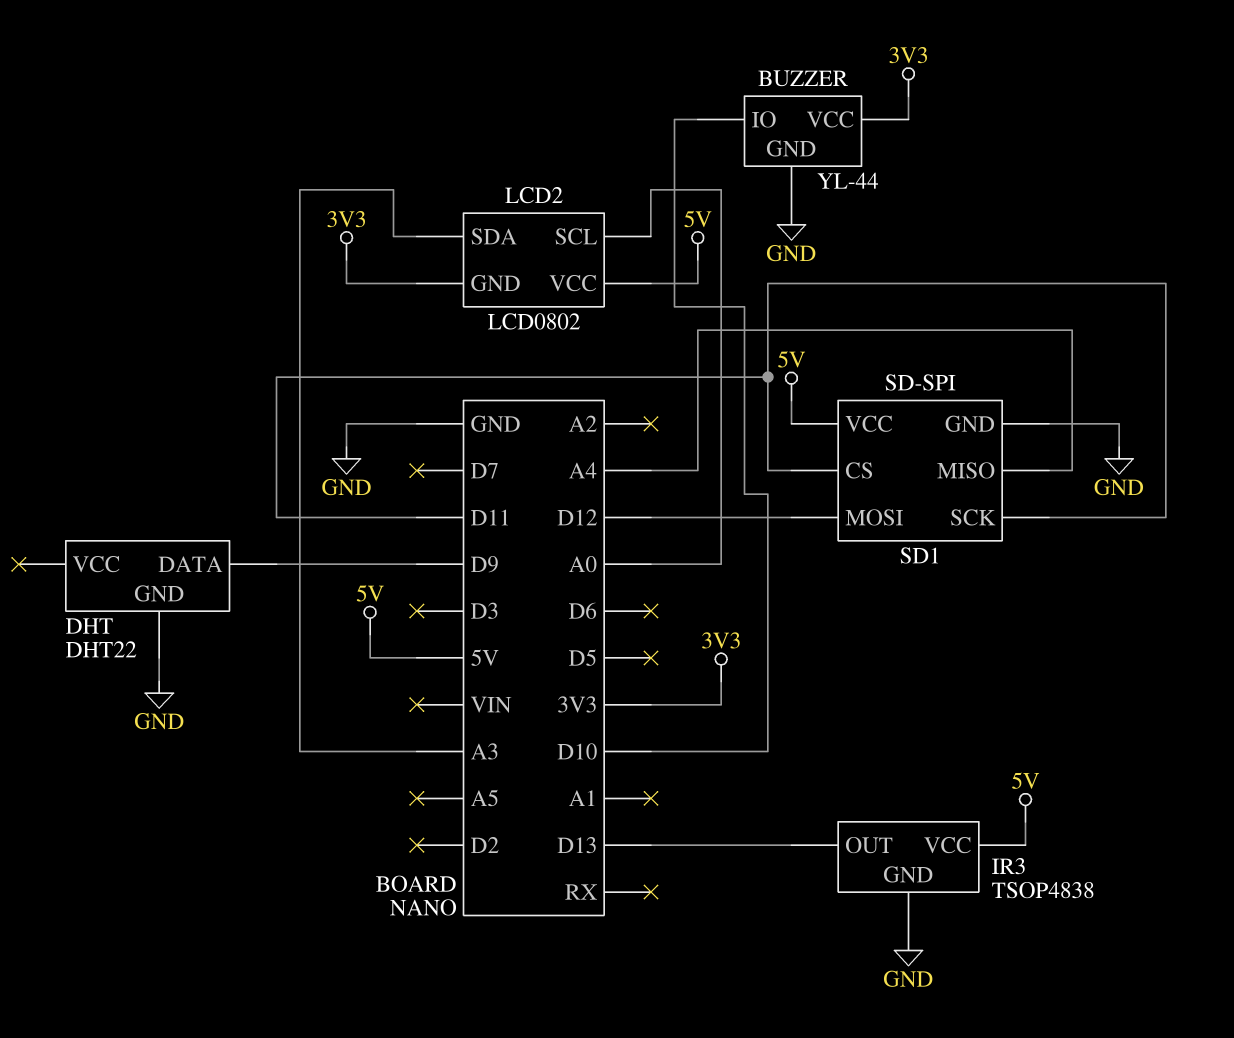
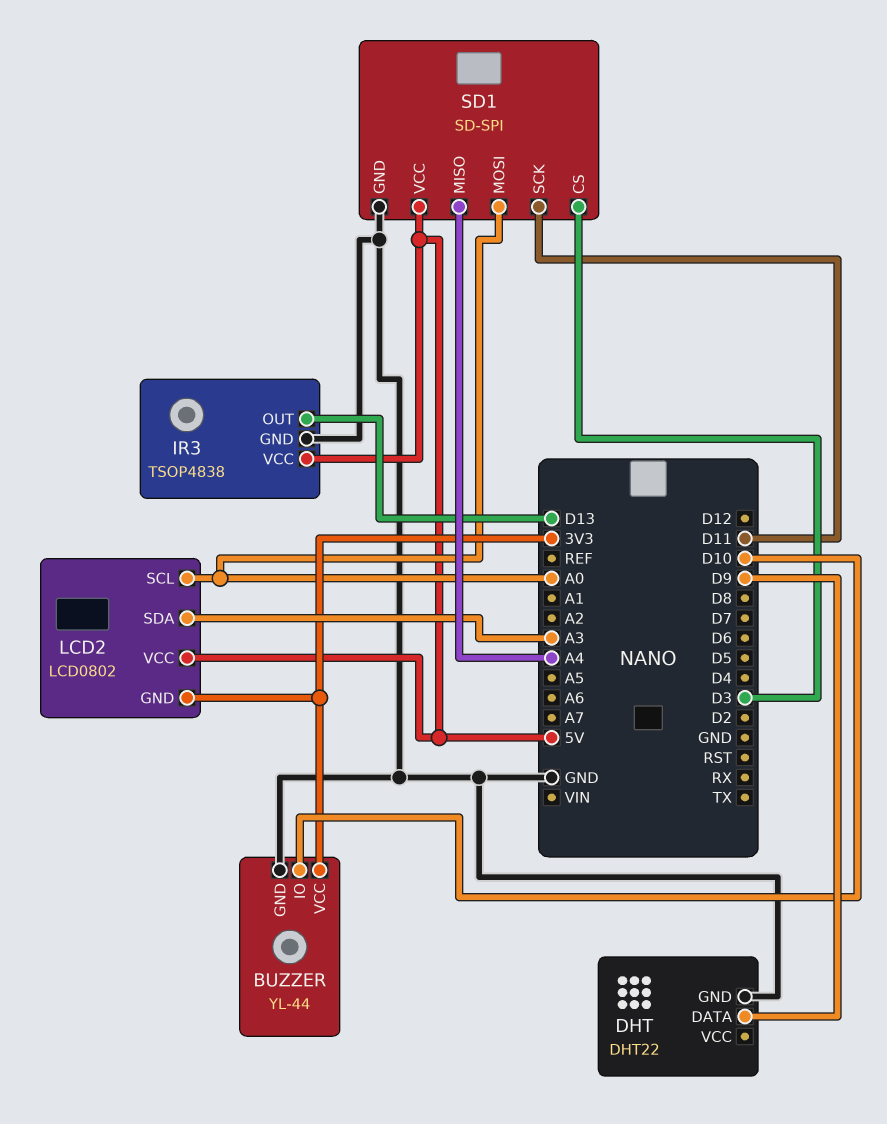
SD1 pin CS: D11 -> D3
SD1 pin MOSI: D12 -> A0

